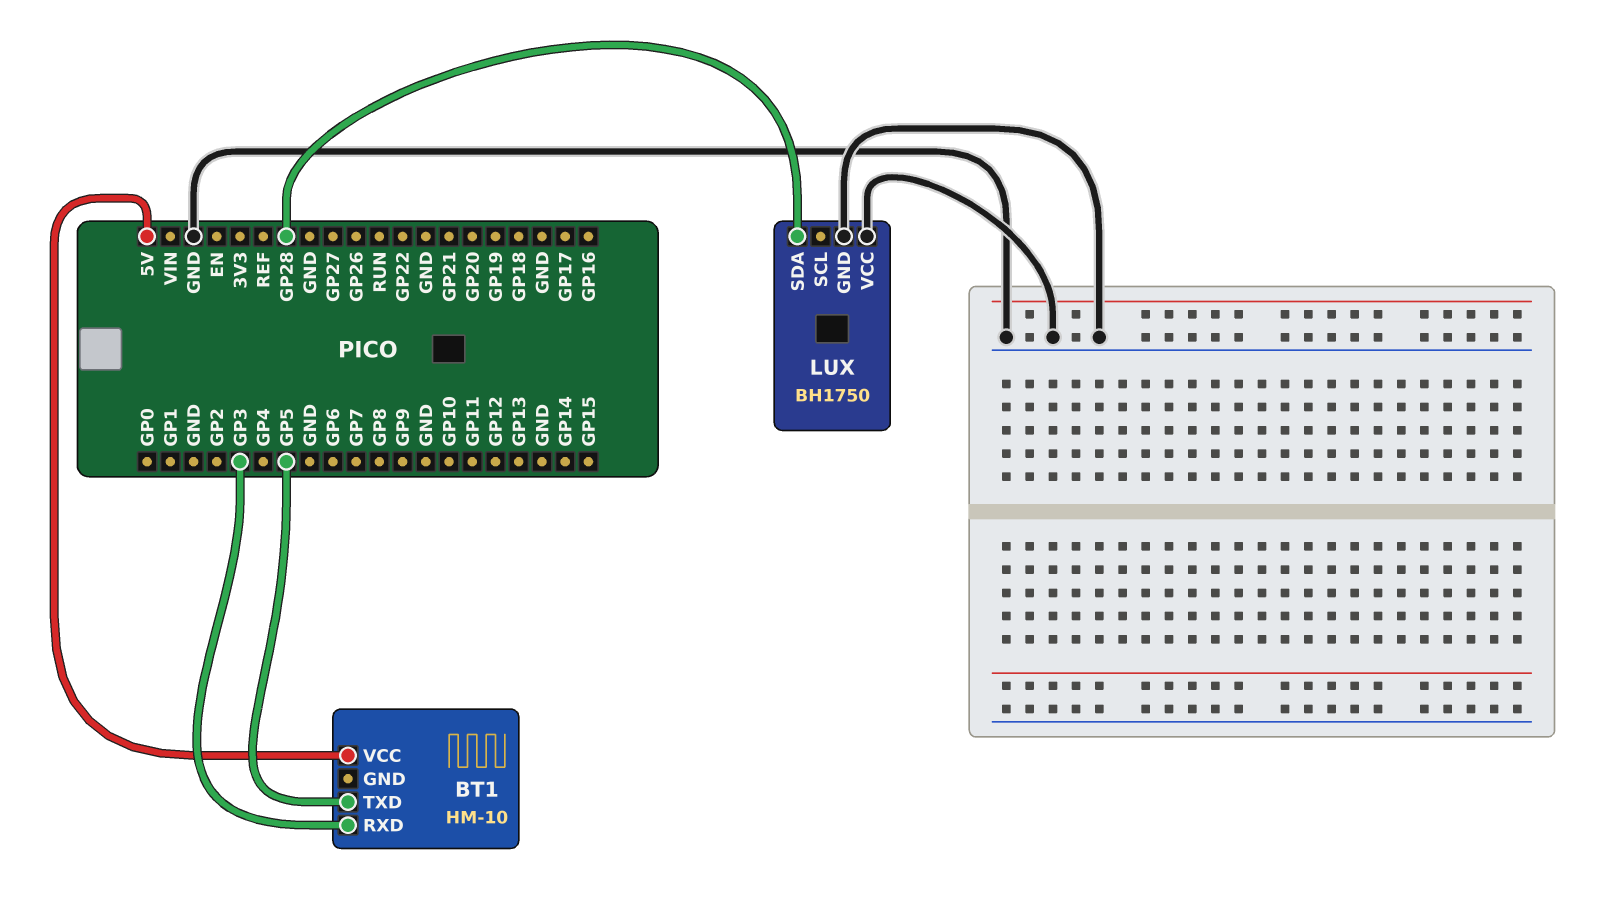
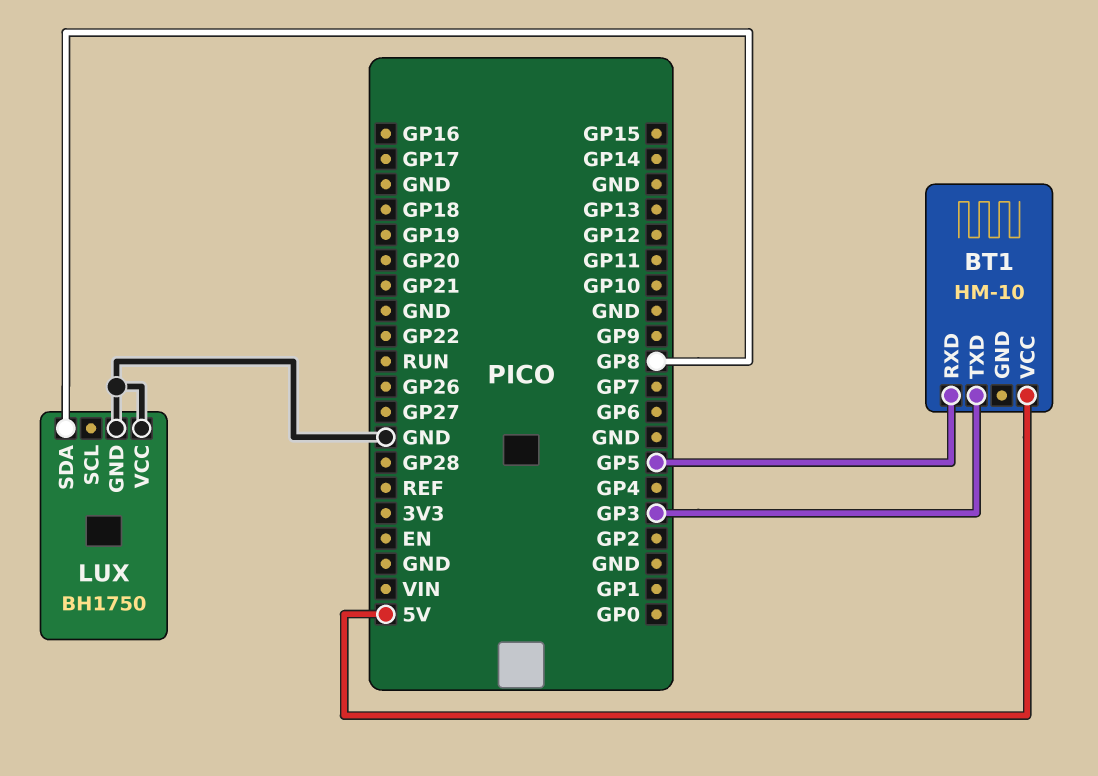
BT1 pin RXD: GP3 -> GP5
BT1 pin TXD: GP5 -> GP3
LUX pin SDA: GP28 -> GP8

